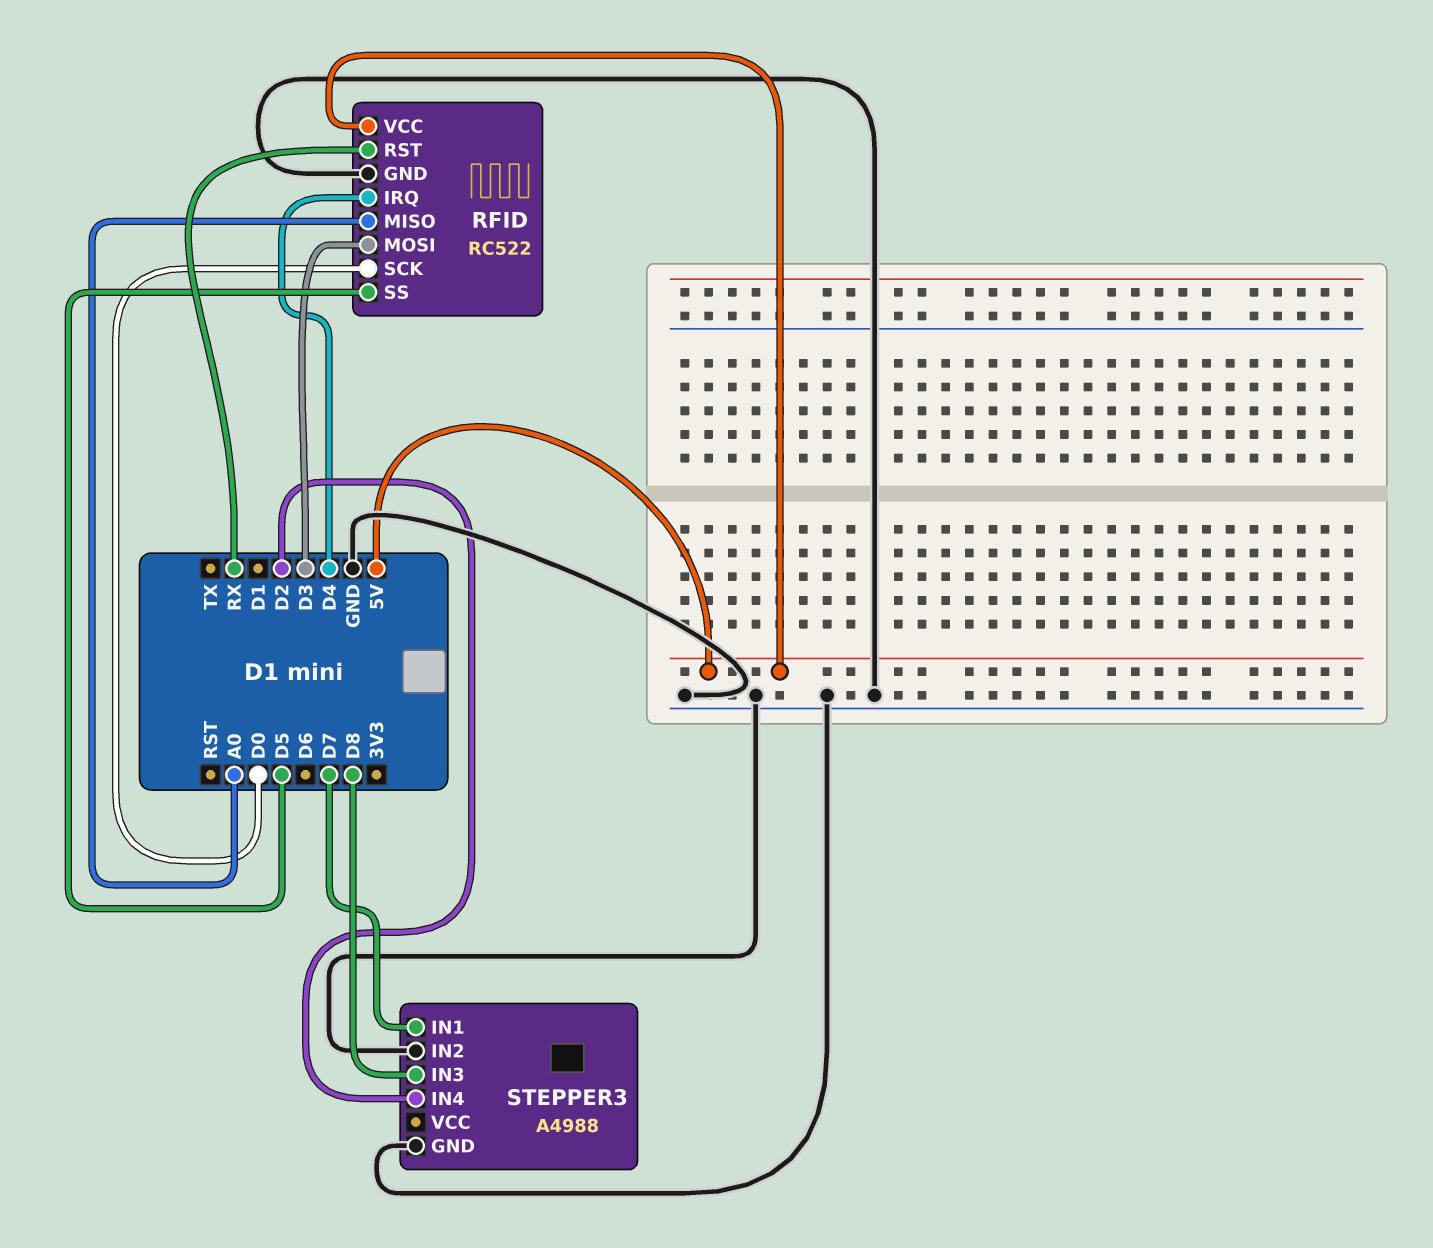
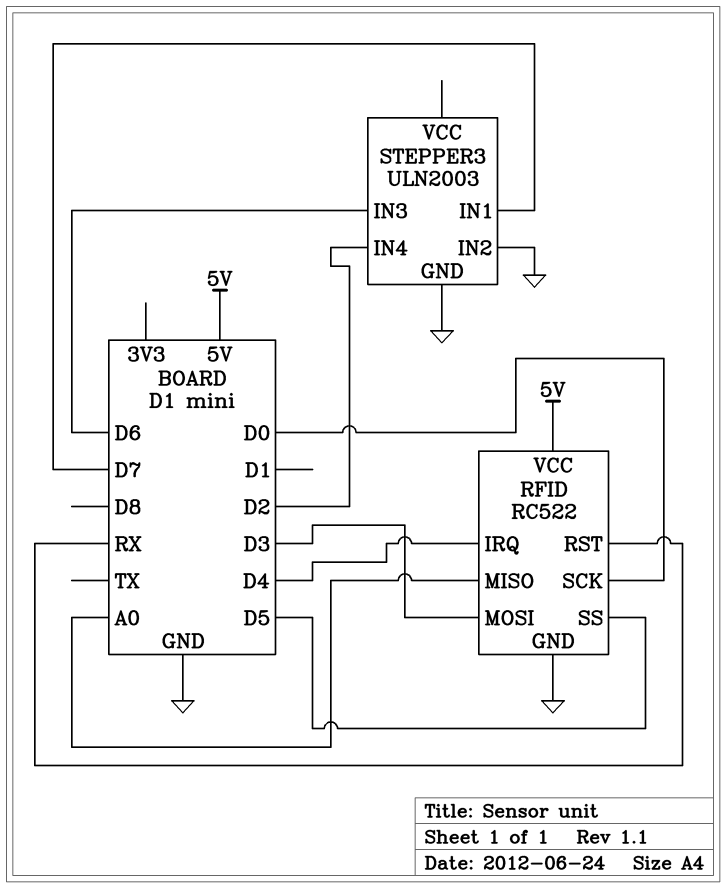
STEPPER3: A4988 -> ULN2003
STEPPER3 pin IN3: D8 -> D6

